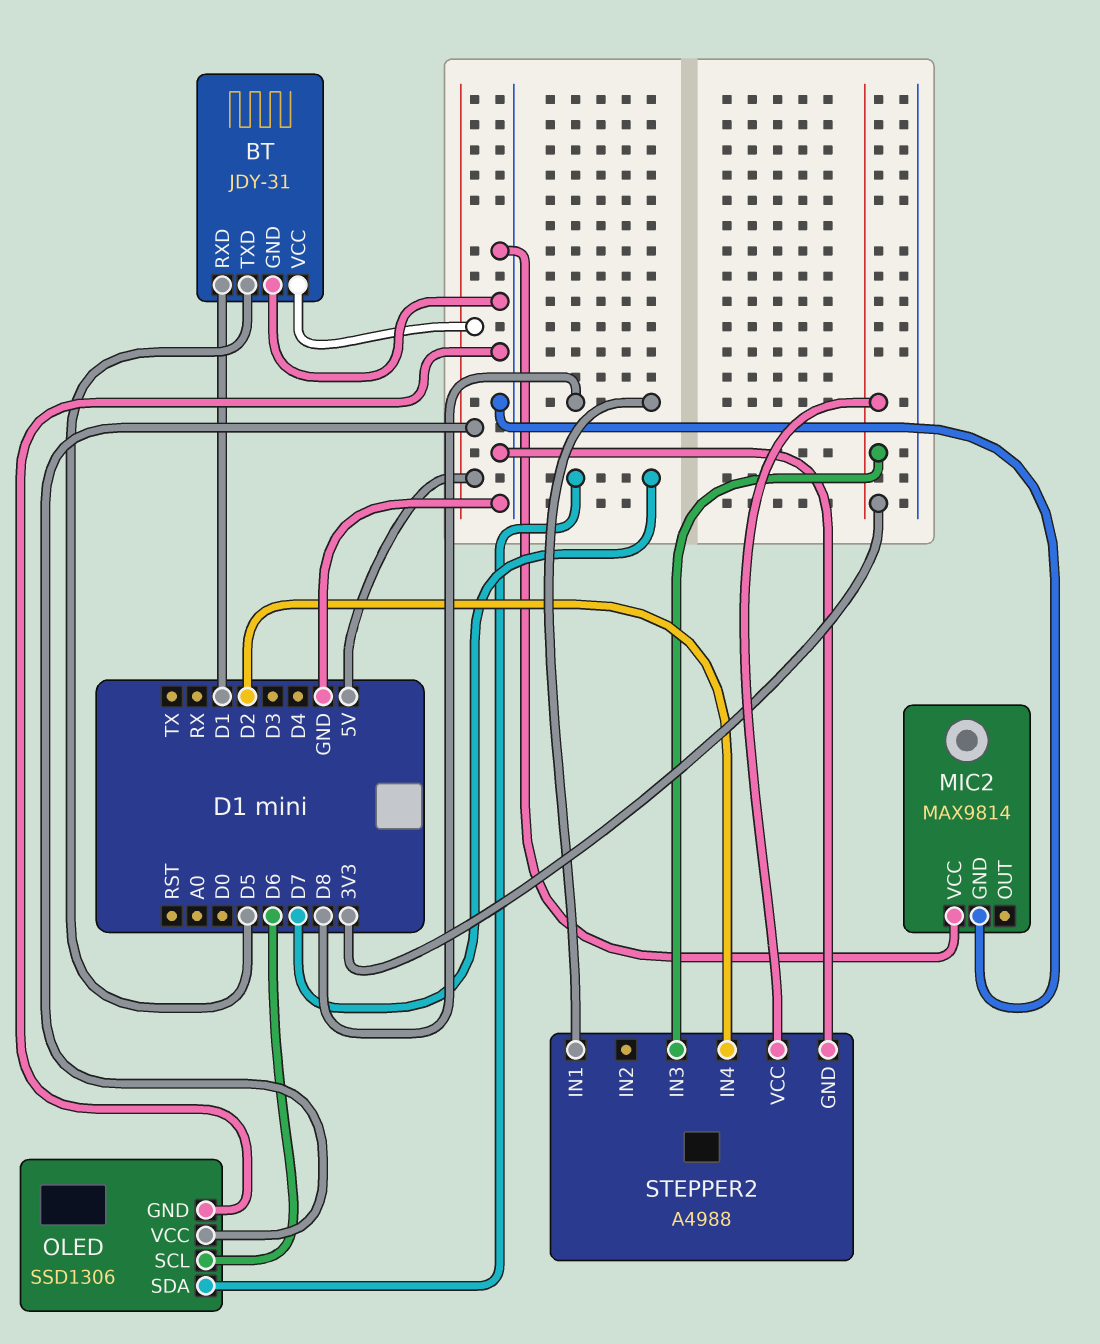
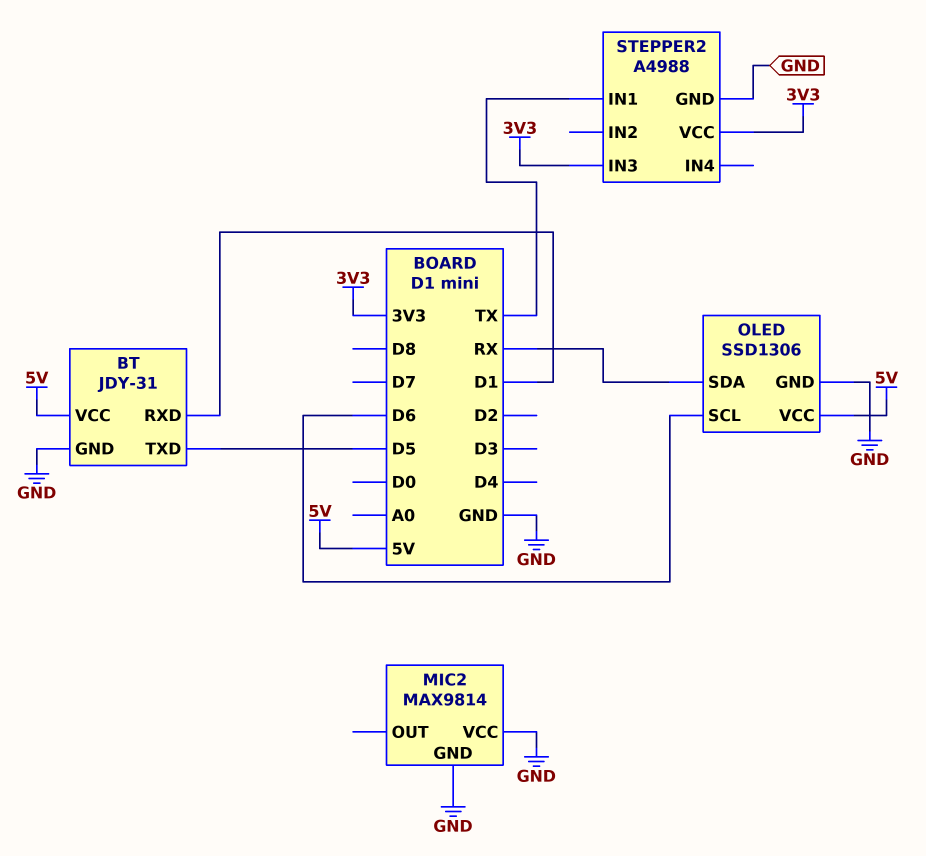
OLED pin SDA: D7 -> RX
STEPPER2 pin IN1: D8 -> TX
STEPPER2 pin IN4: D2 -> none

